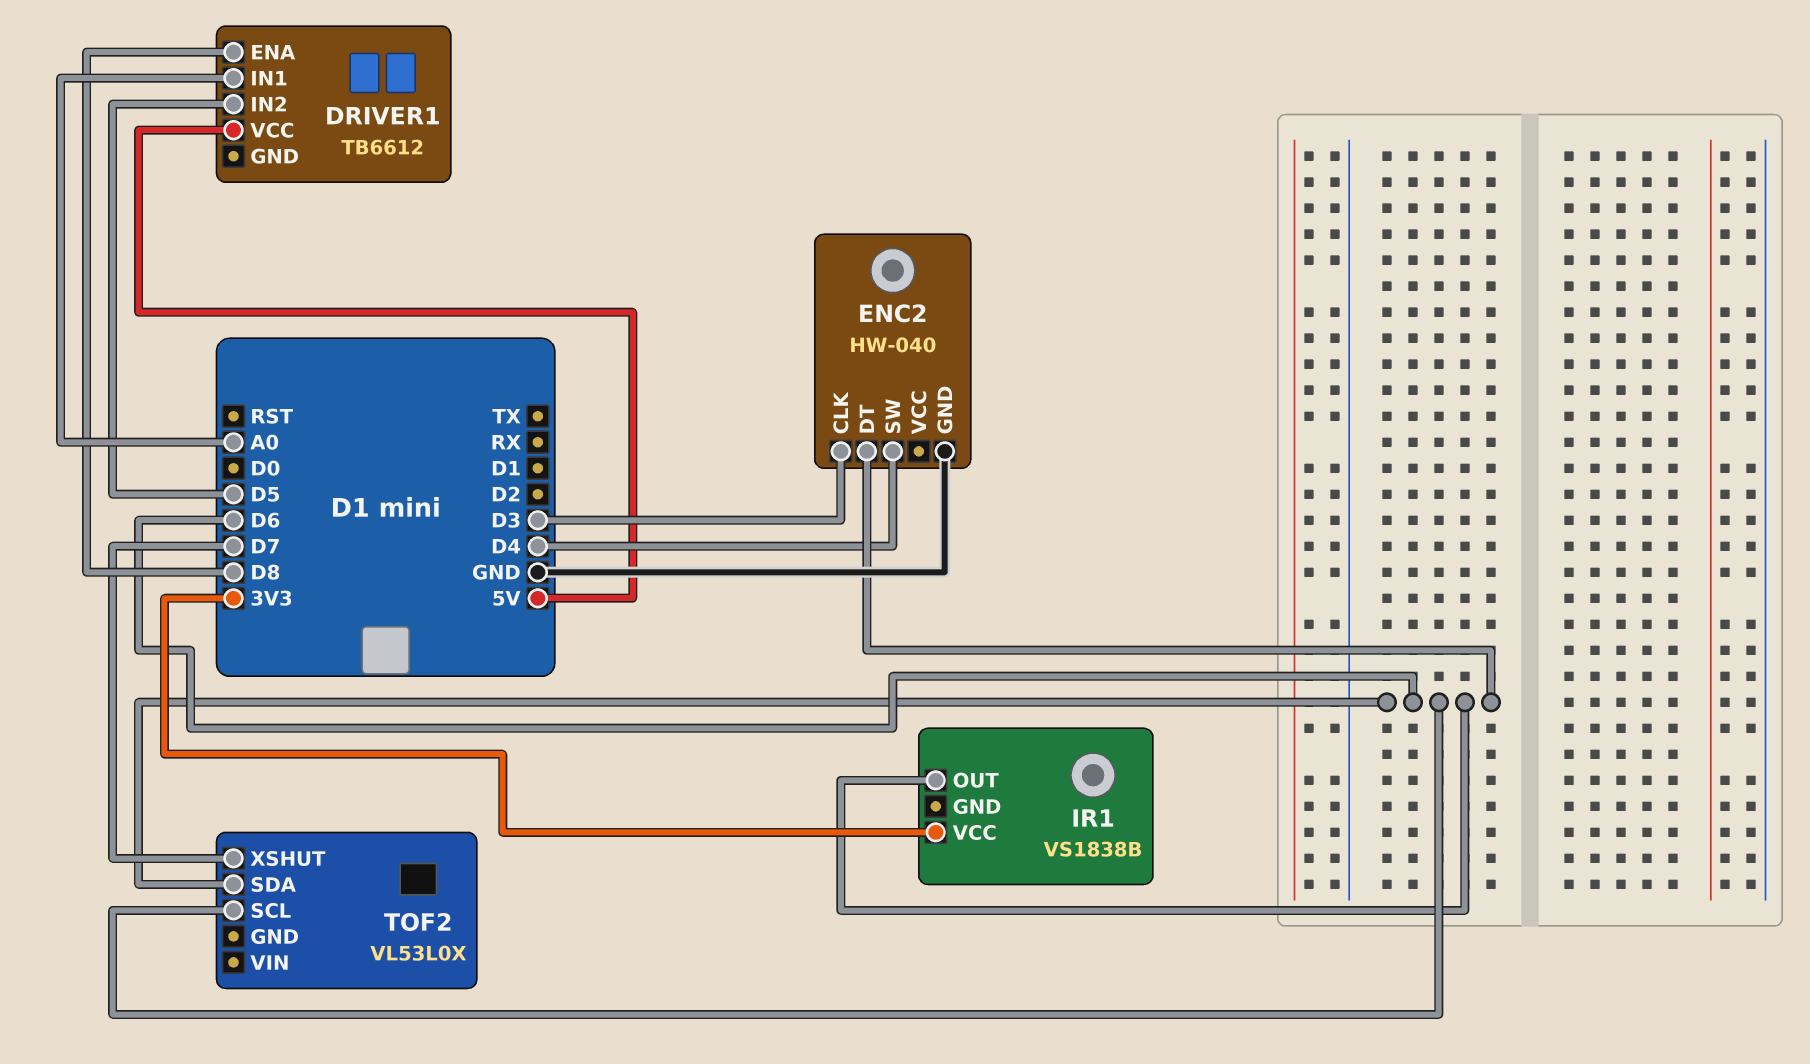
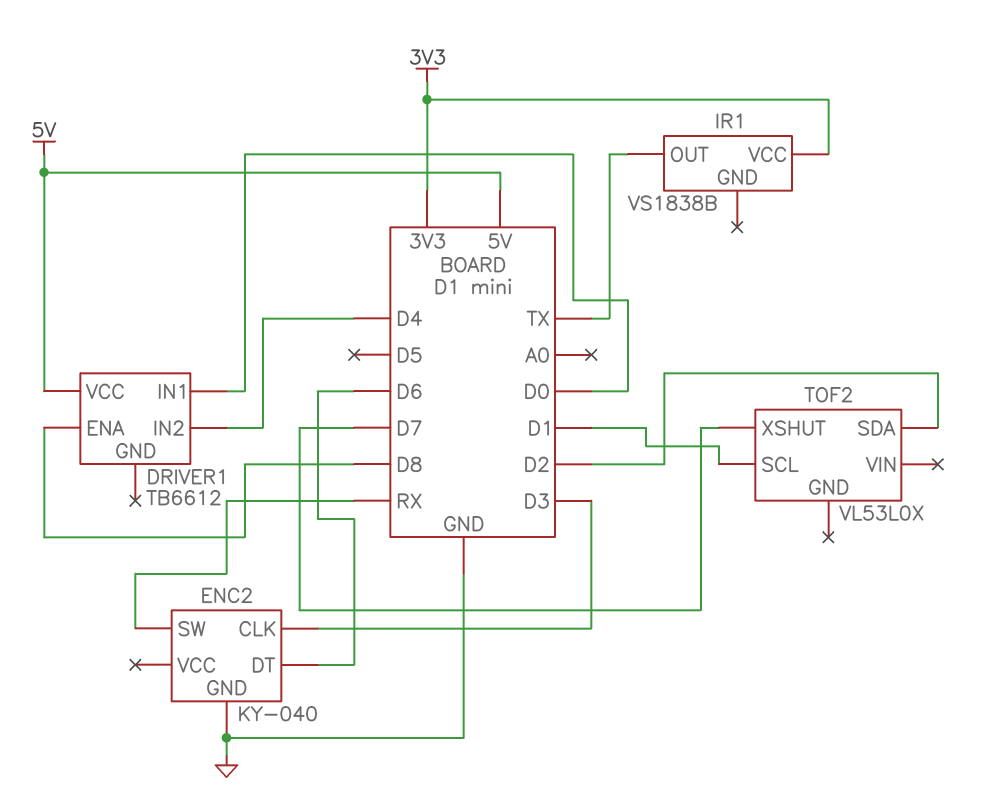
DRIVER1 pin IN1: A0 -> D0
DRIVER1 pin IN2: D5 -> D4
ENC2: HW-040 -> KY-040
ENC2 pin SW: D4 -> RX
IR1 pin OUT: D6 -> TX
TOF2 pin SCL: D6 -> D1
TOF2 pin SDA: D6 -> D2

